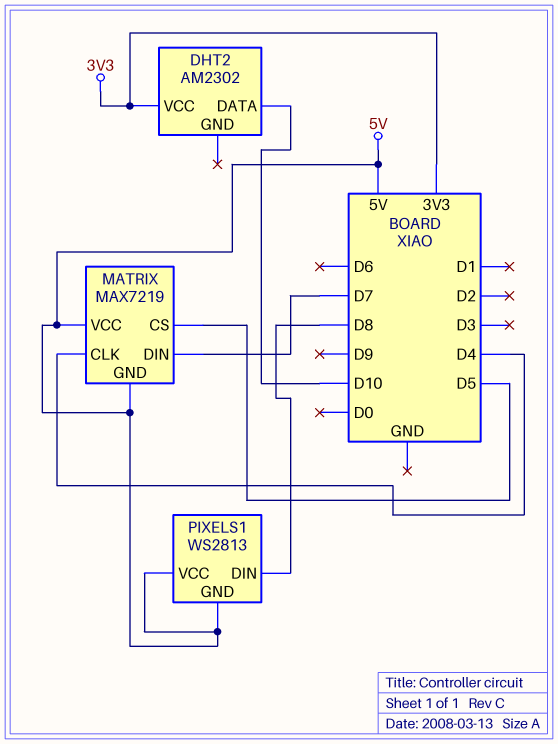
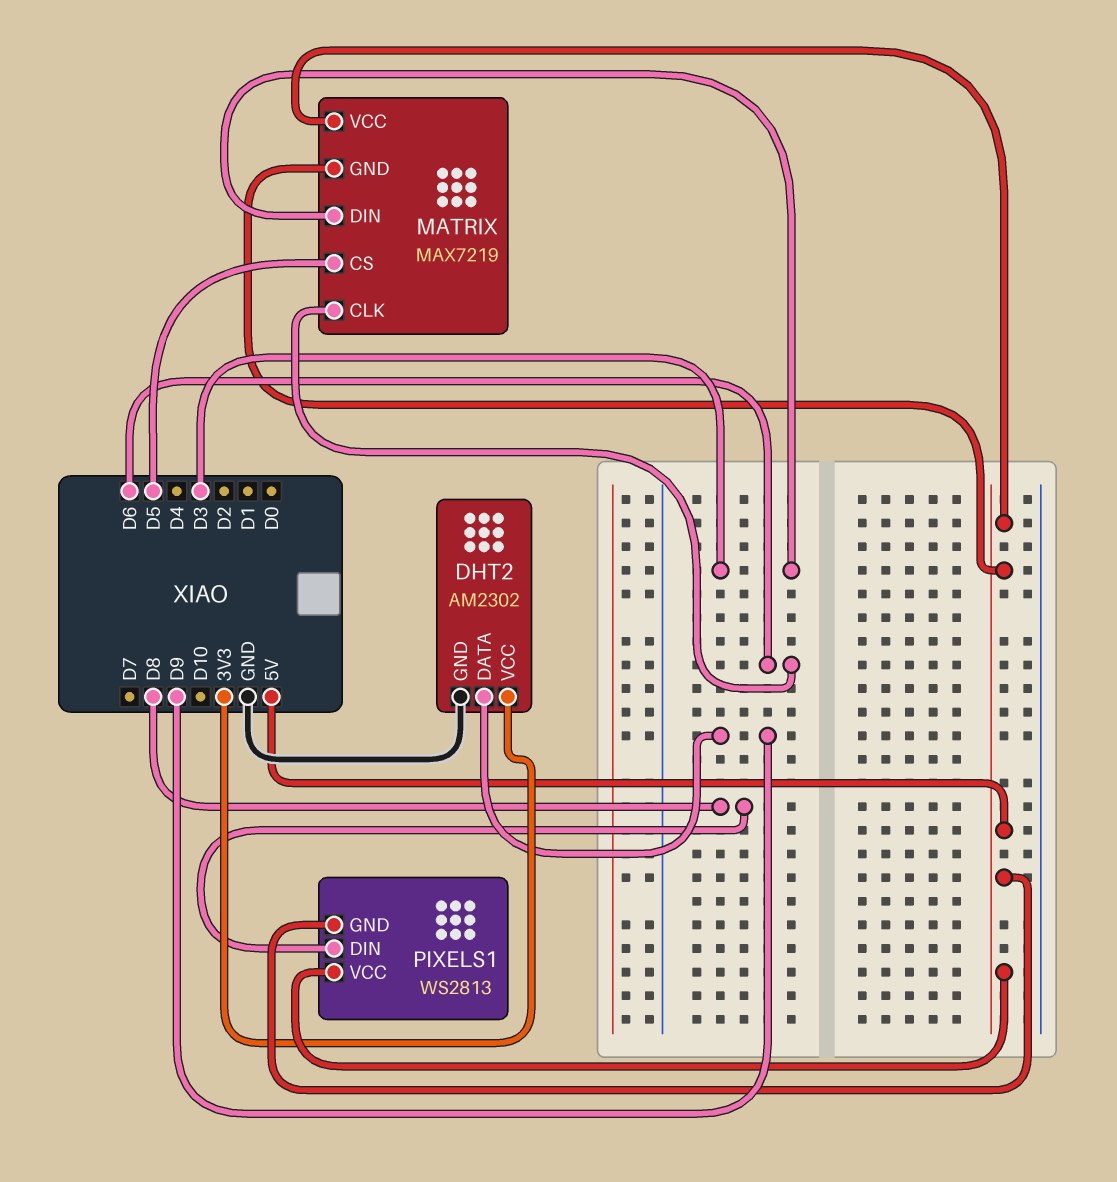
DHT2 pin DATA: D10 -> D9
DHT2 pin GND: none -> GND
MATRIX pin CLK: D4 -> D6
MATRIX pin DIN: D7 -> D3

